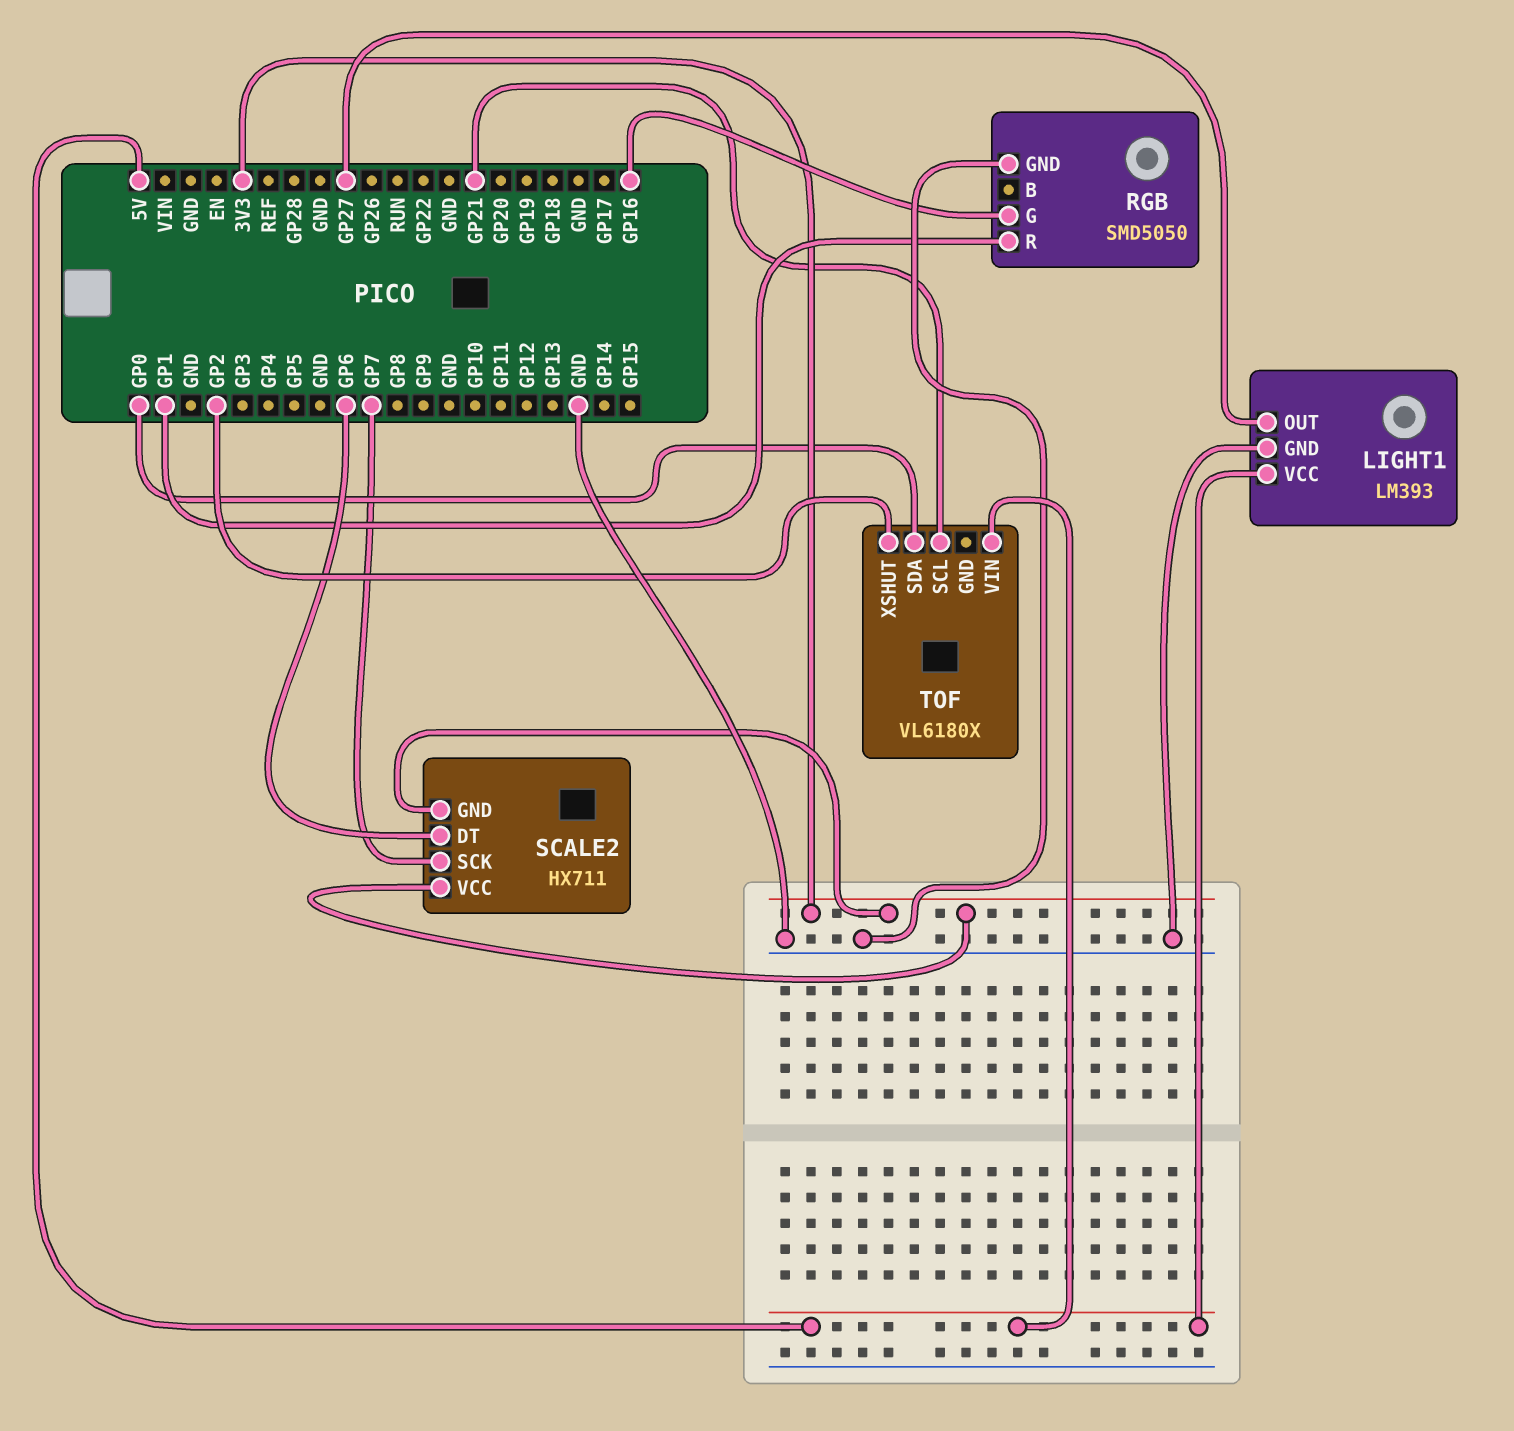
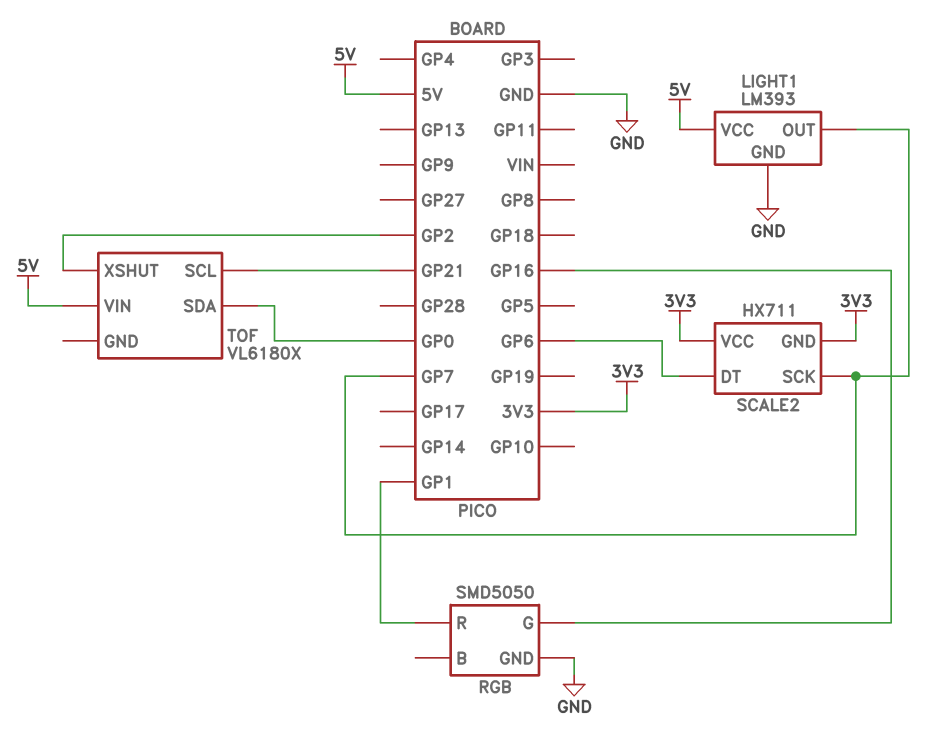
LIGHT1 pin OUT: GP27 -> GP7

